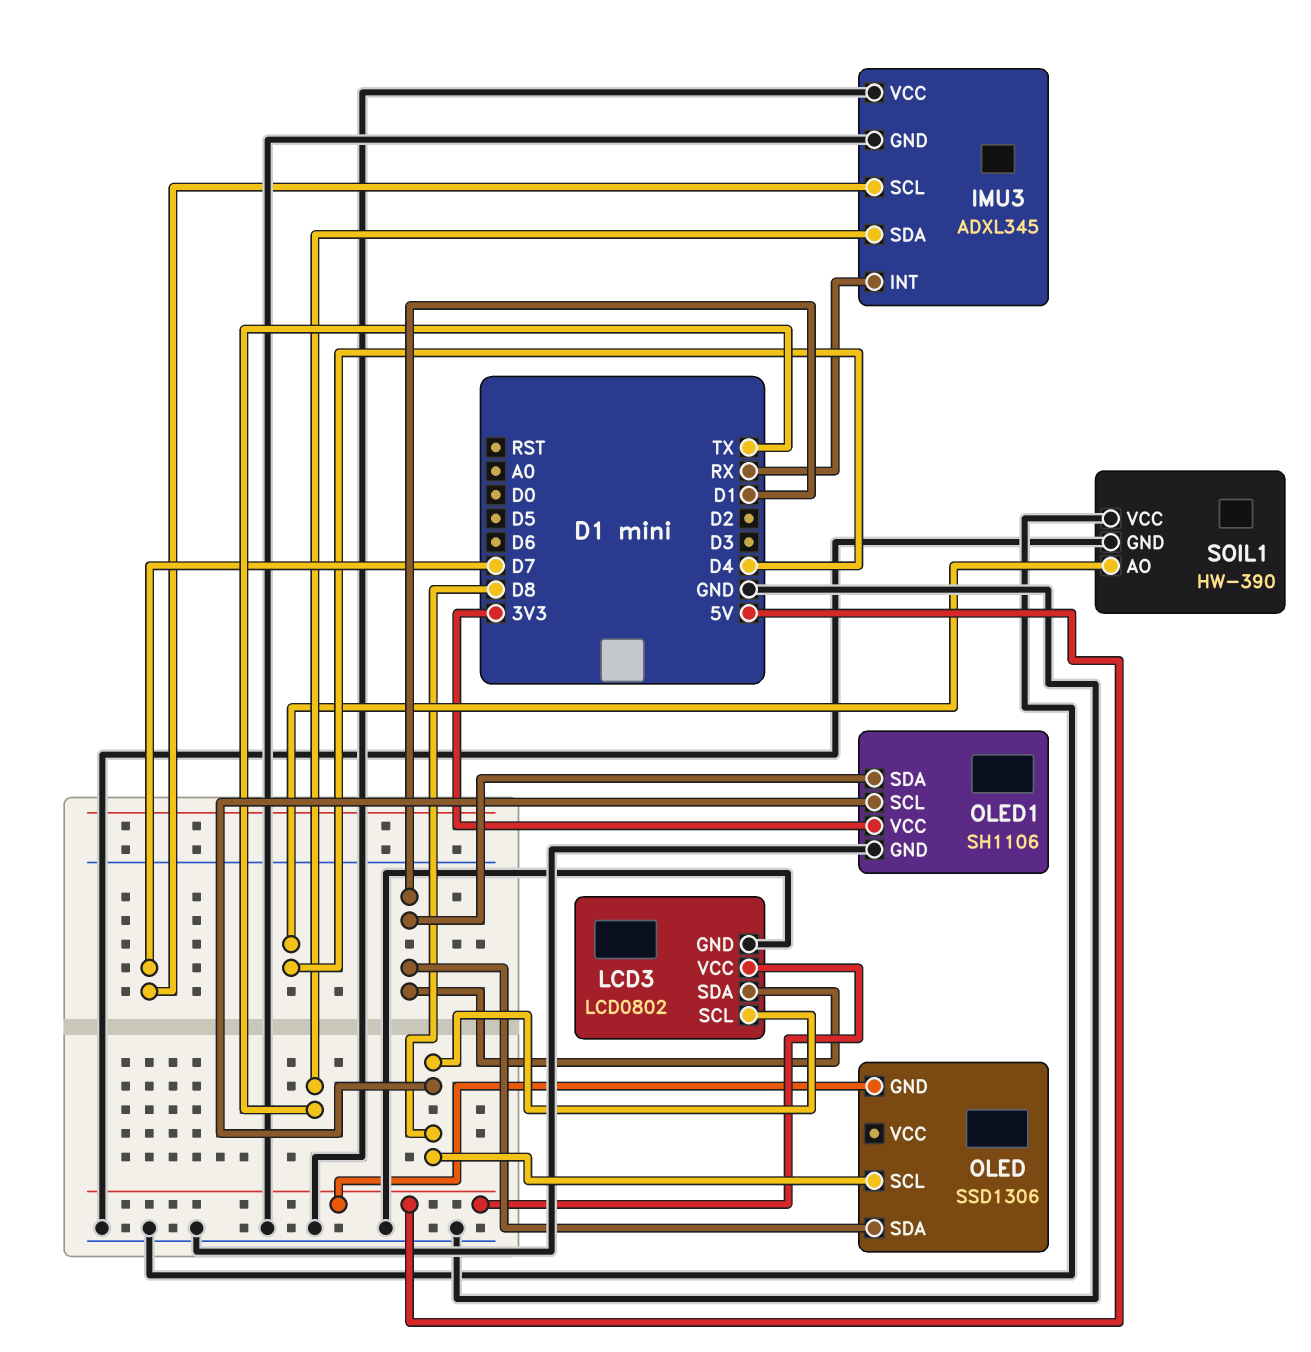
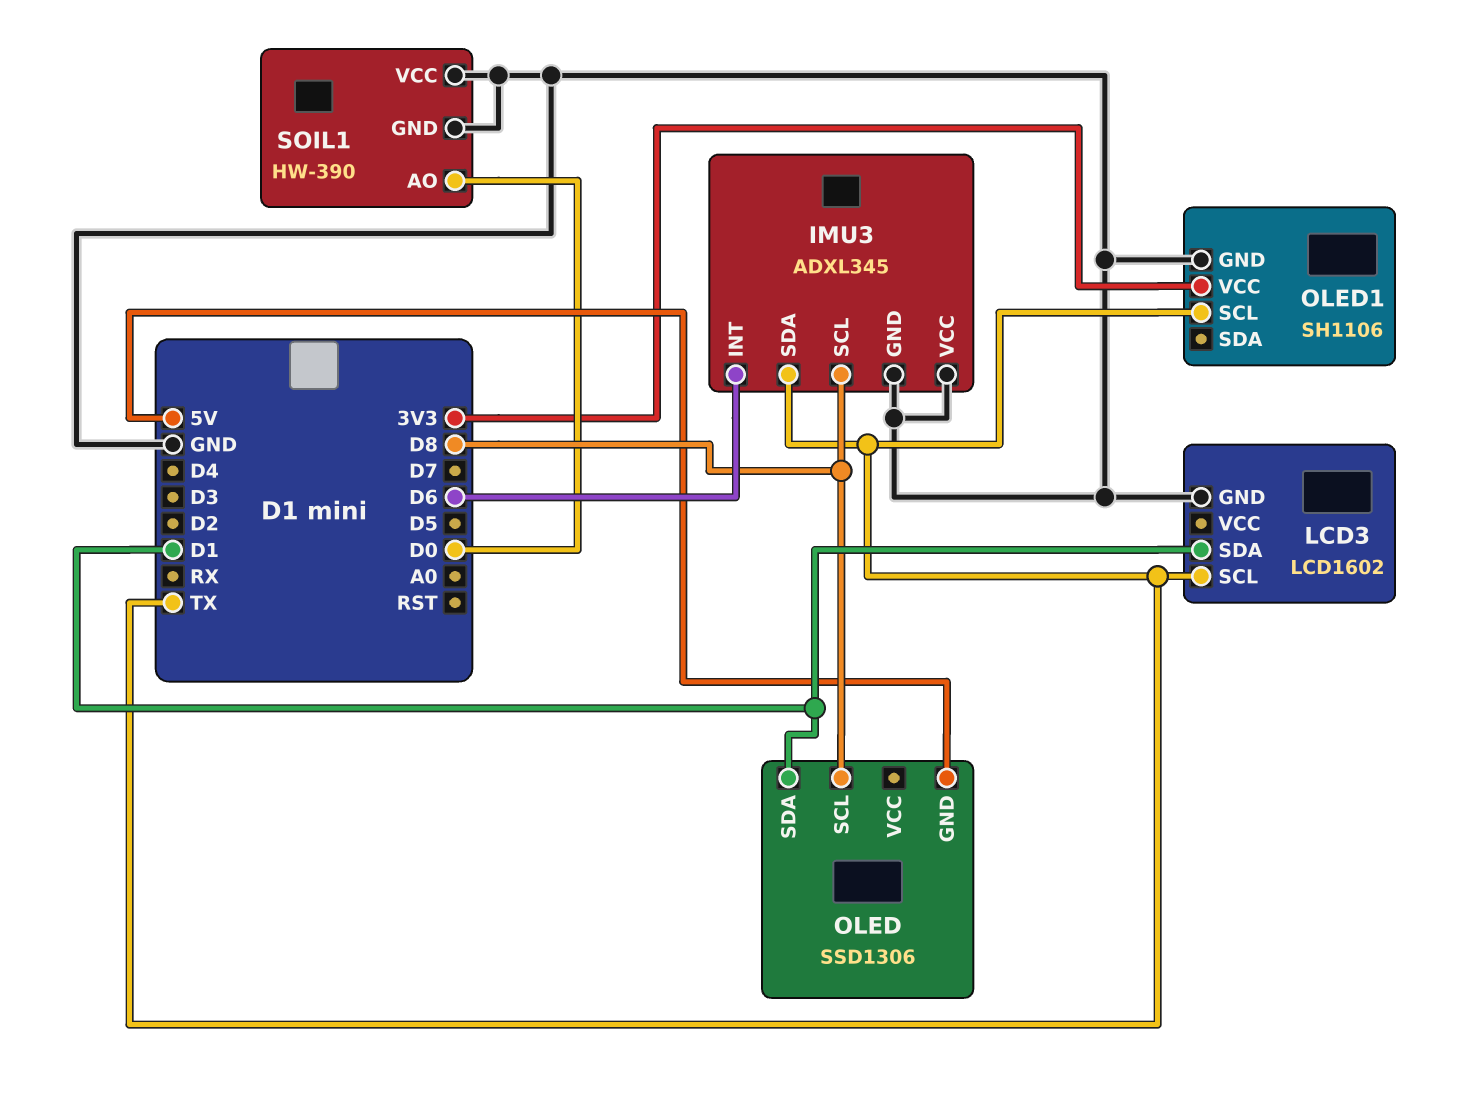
IMU3 pin INT: RX -> D6
IMU3 pin SCL: D7 -> D8
LCD3: LCD0802 -> LCD1602
LCD3 pin SCL: D8 -> TX
LCD3 pin VCC: 5V -> none
OLED1 pin SCL: D8 -> TX
OLED1 pin SDA: D1 -> none
SOIL1 pin AO: D4 -> D0

